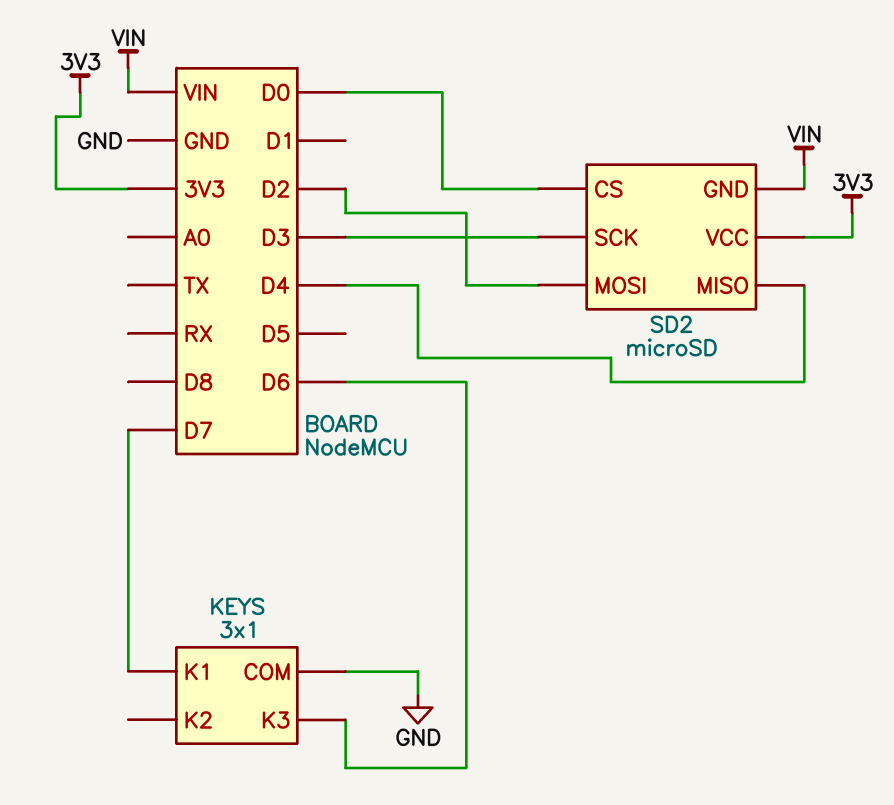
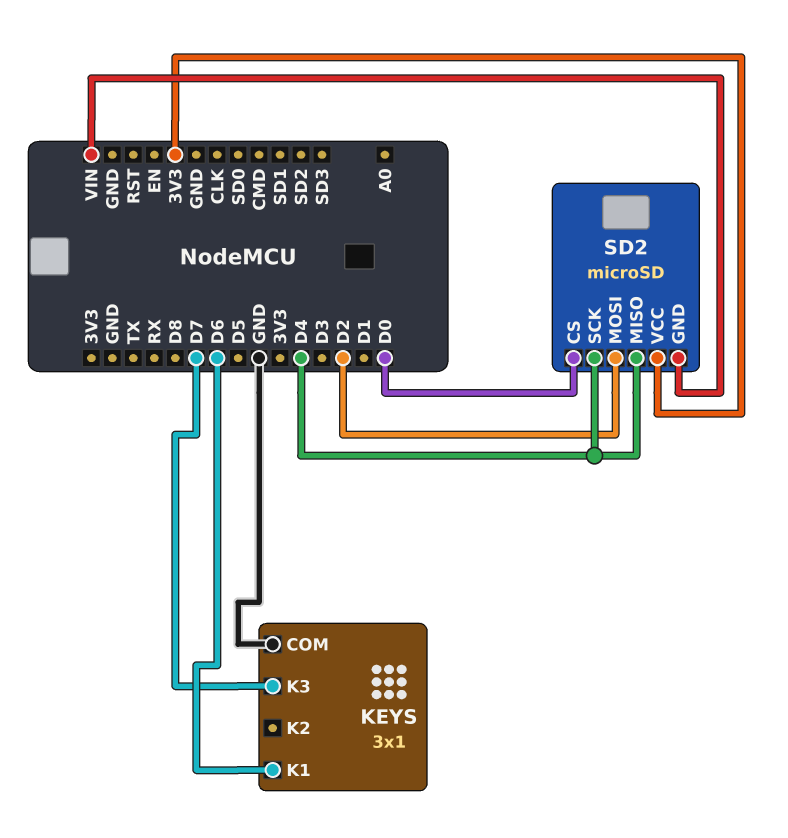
KEYS pin K1: D7 -> D6
KEYS pin K3: D6 -> D7
SD2 pin SCK: D3 -> D4

